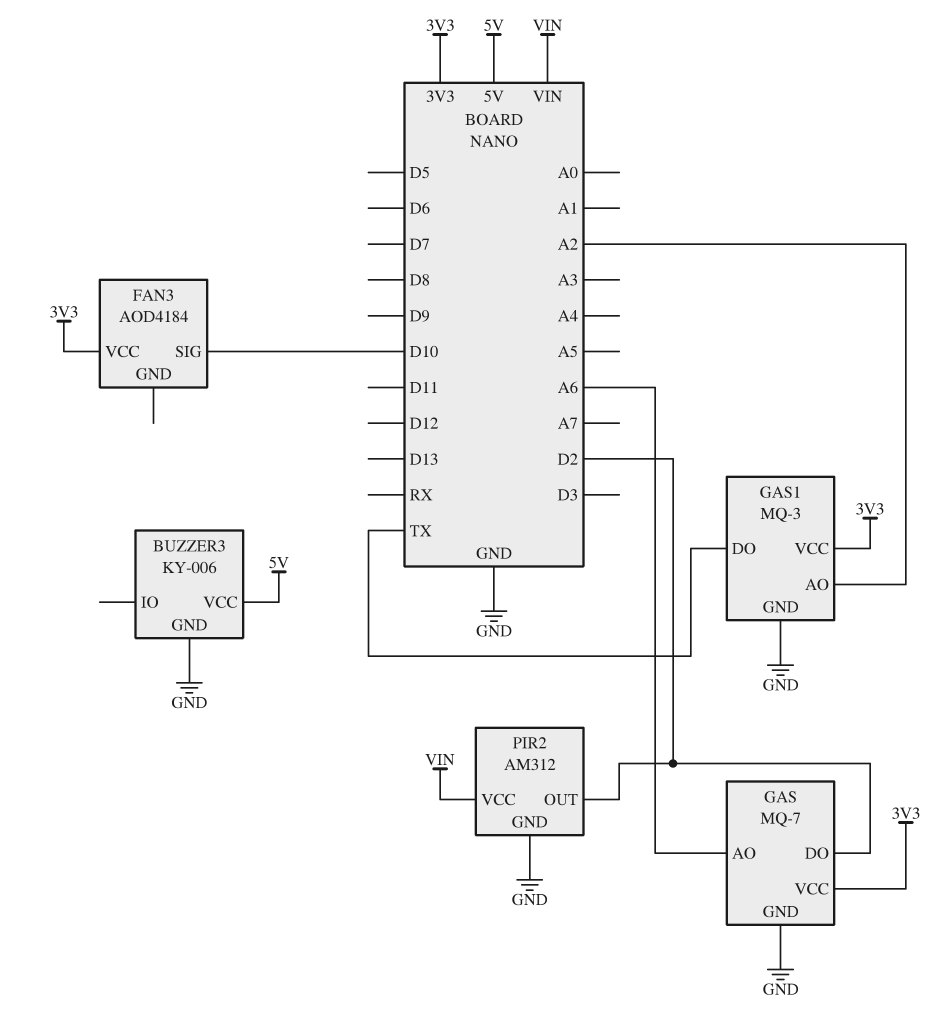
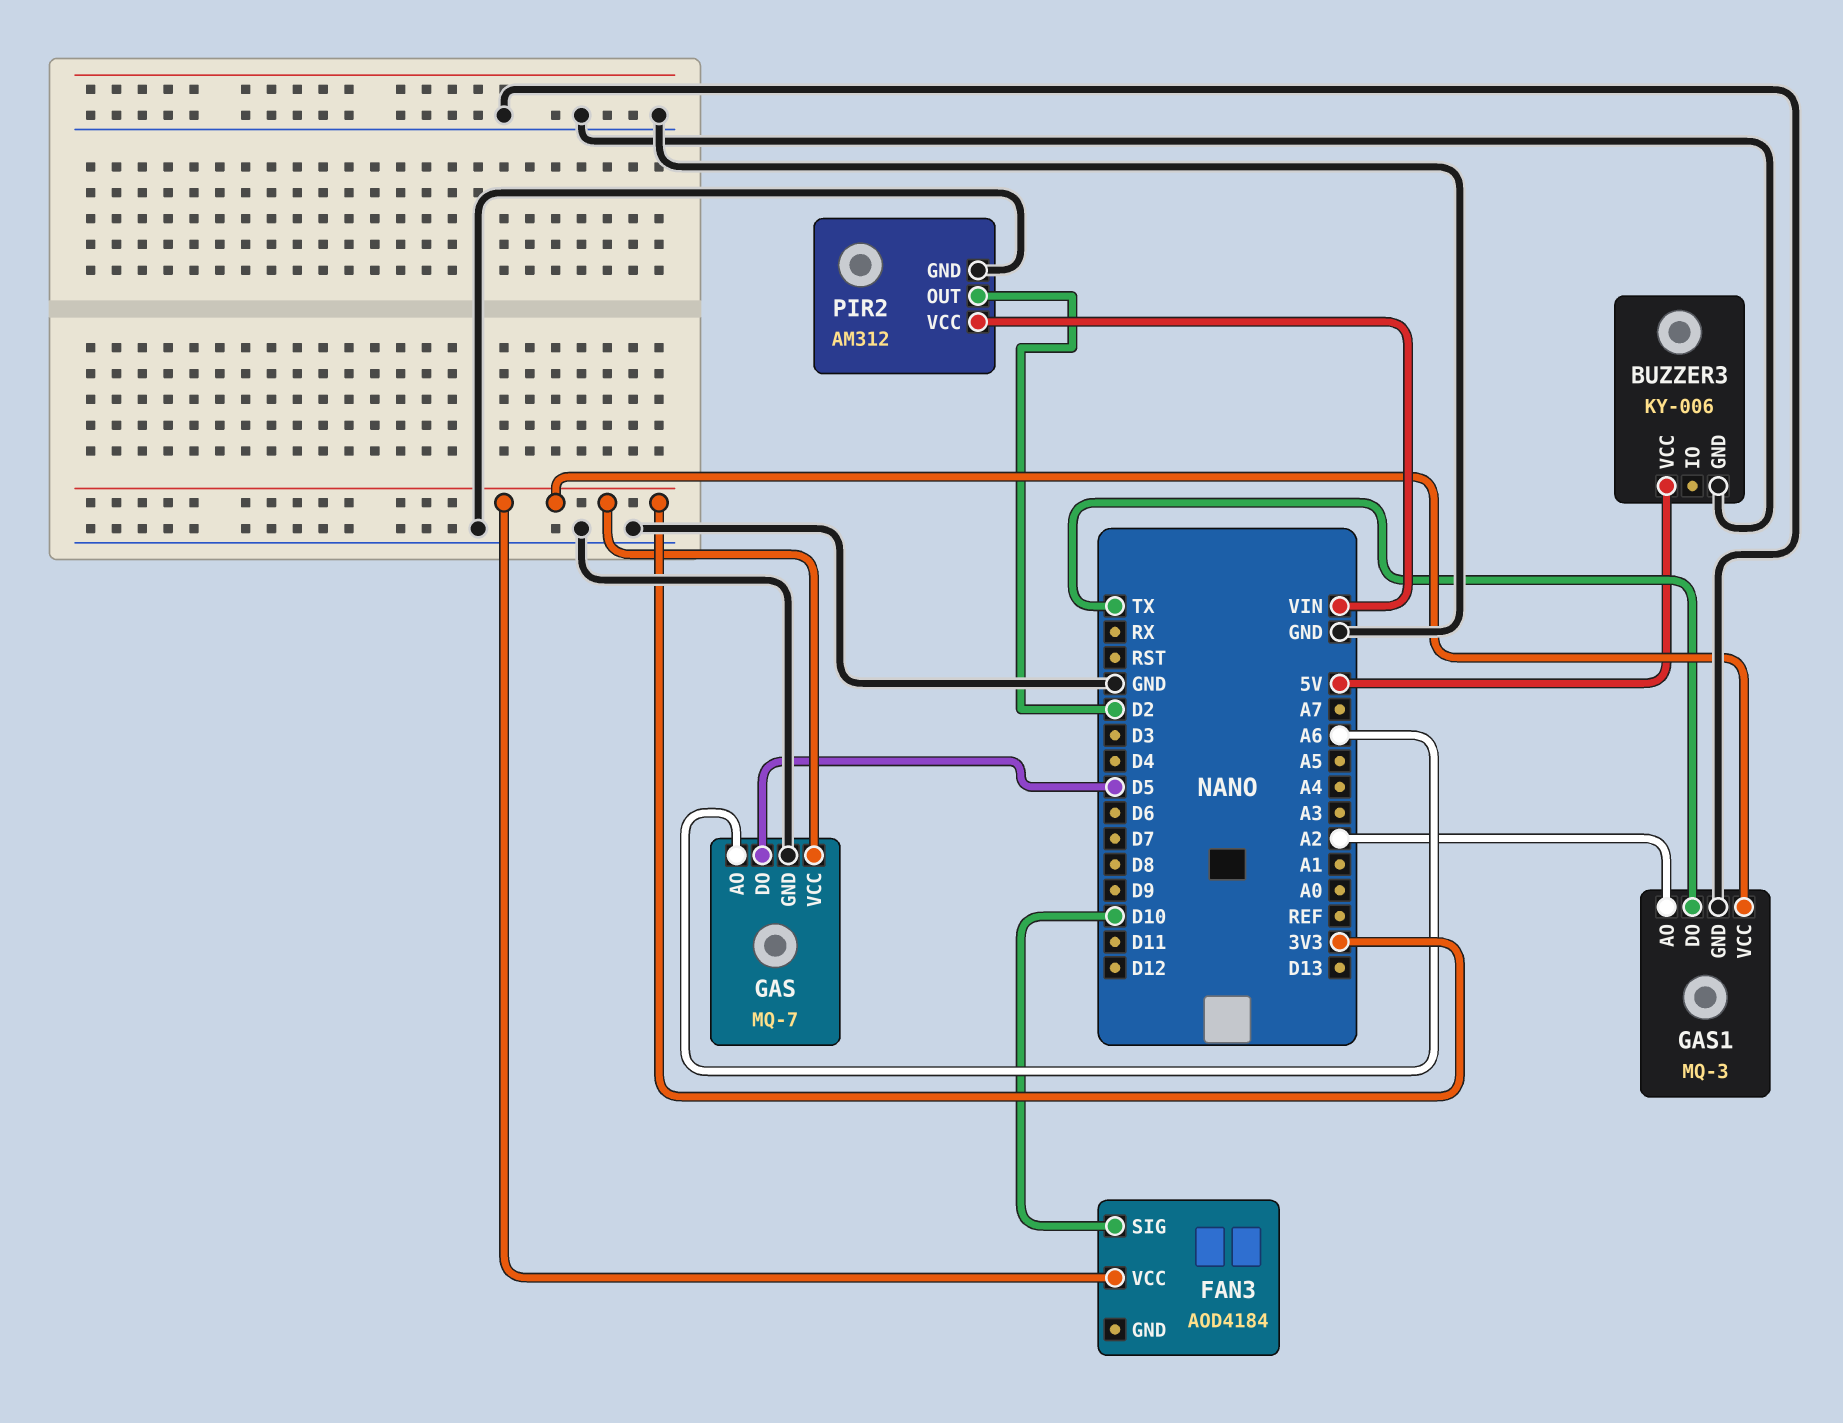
GAS pin DO: D2 -> D5

